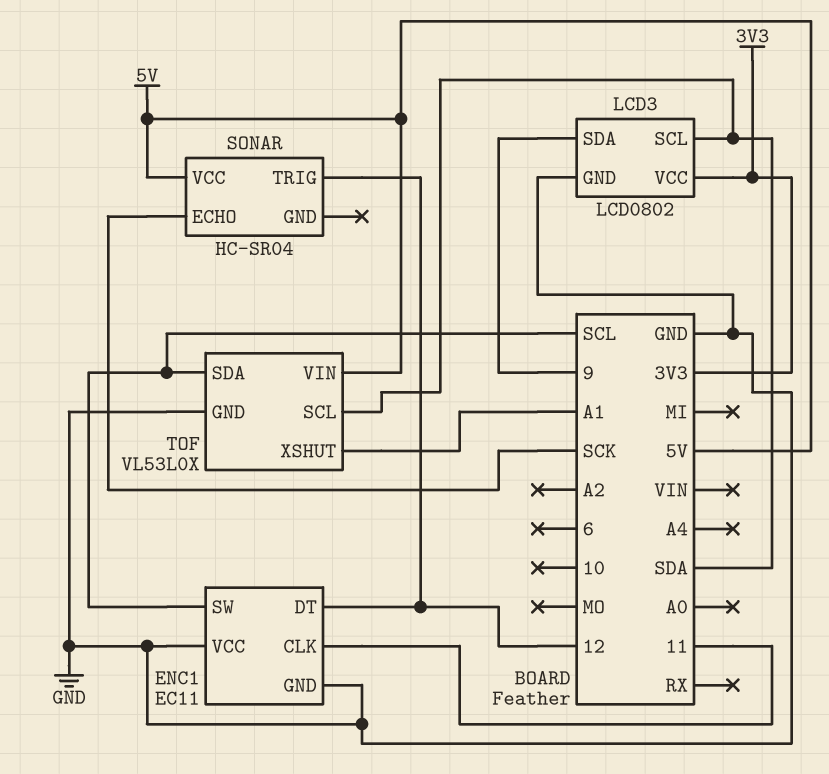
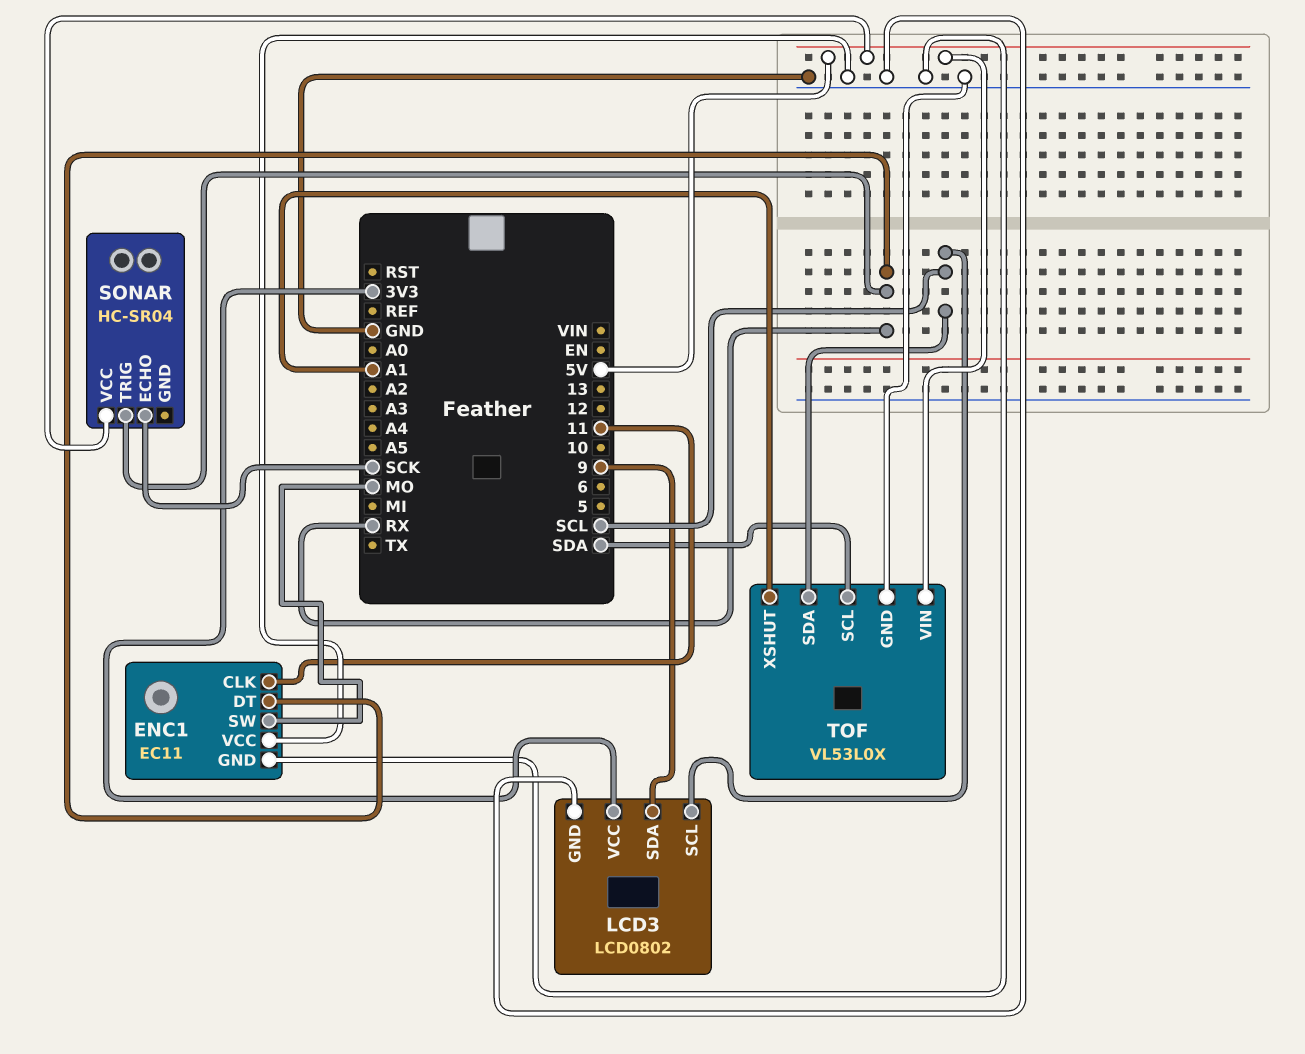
ENC1 pin DT: 12 -> RX
ENC1 pin SW: SCL -> MO
LCD3 pin SCL: SDA -> SCL
SONAR pin TRIG: 12 -> RX

